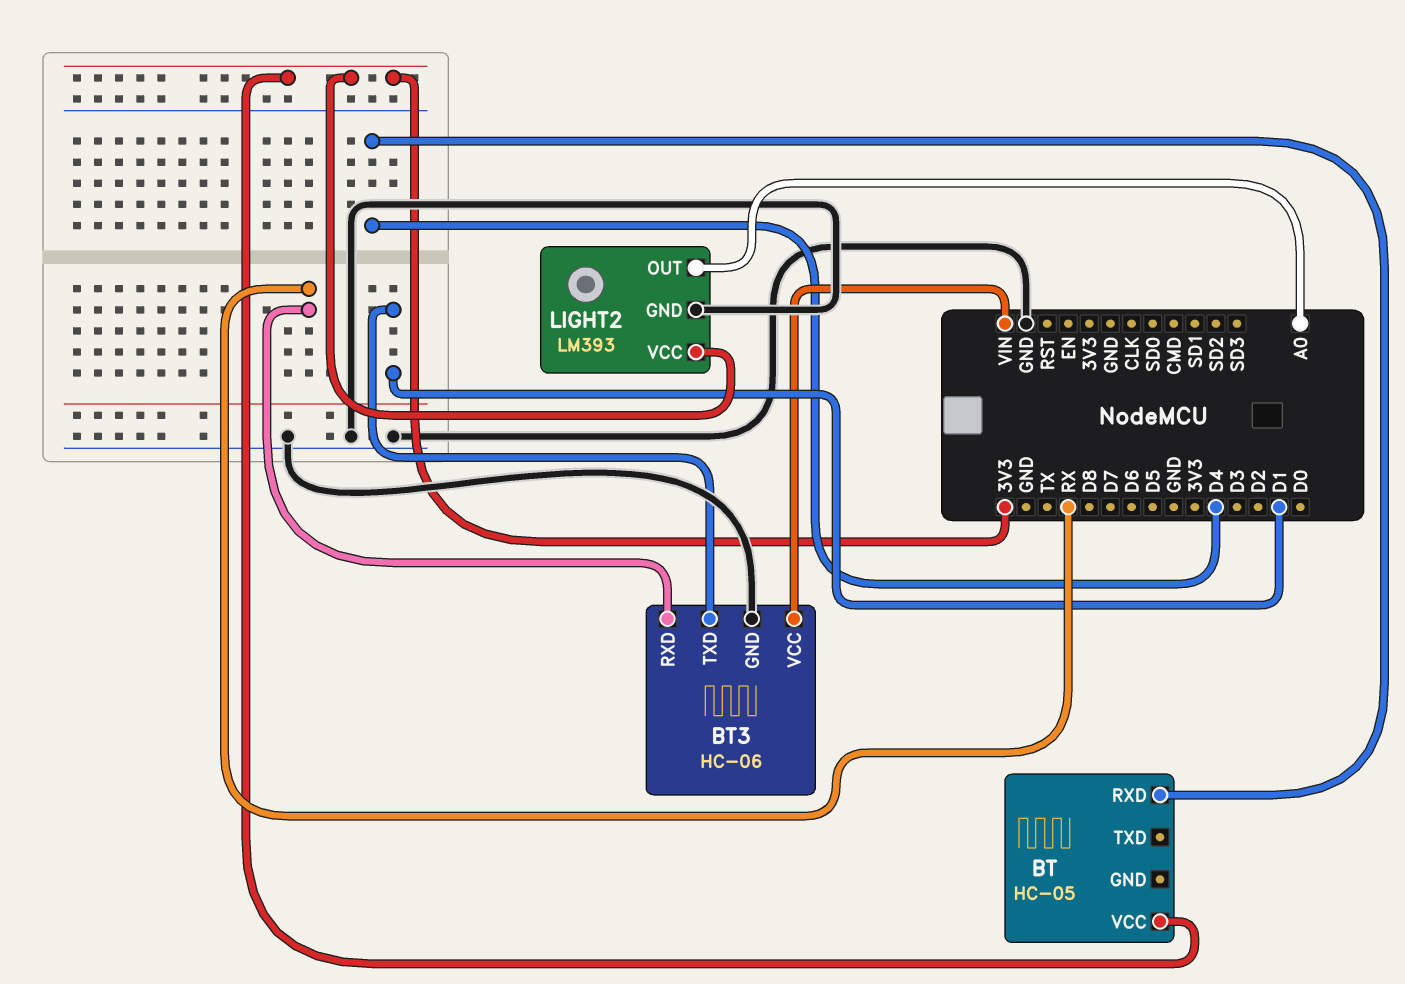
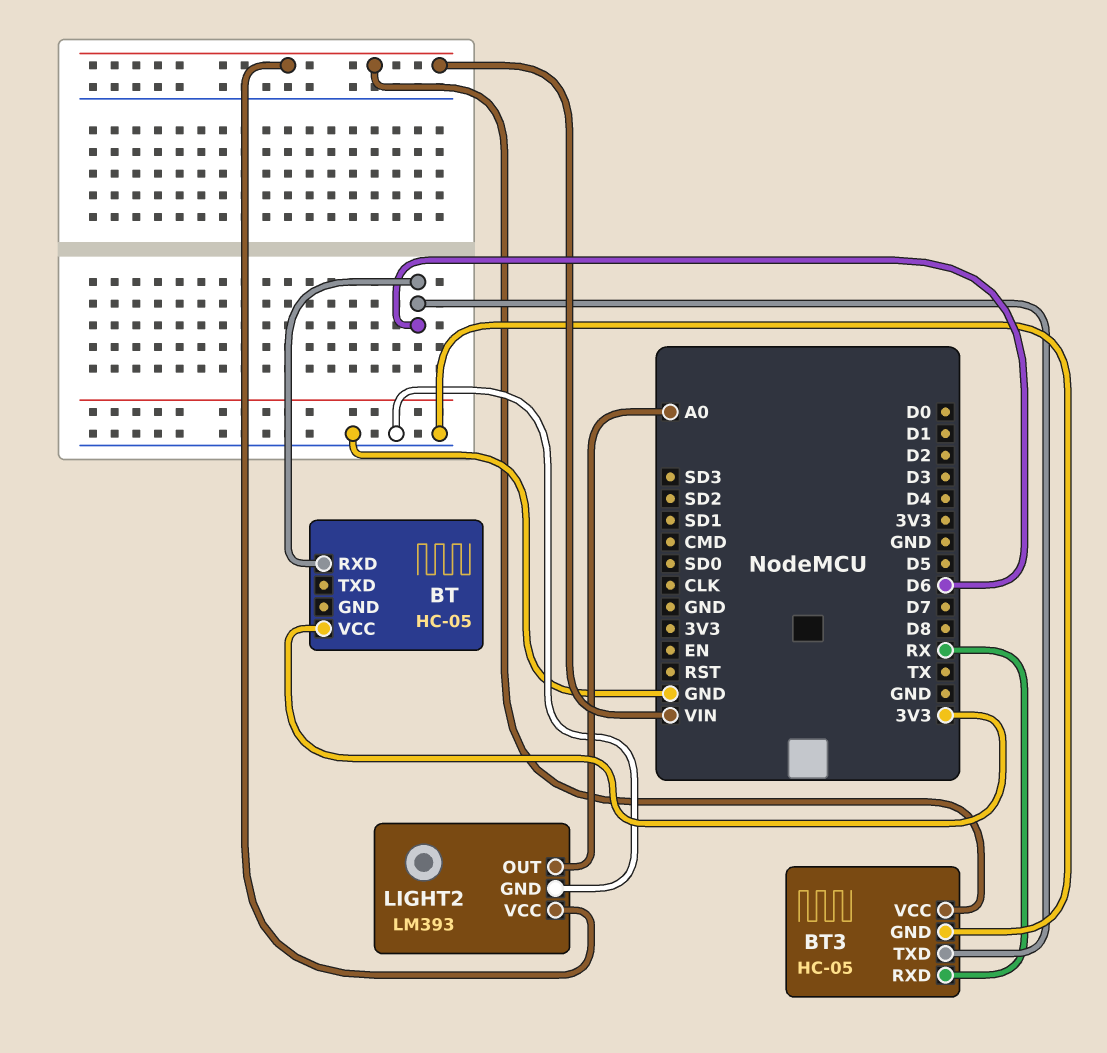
BT pin RXD: D4 -> D6
BT3: HC-06 -> HC-05
BT3 pin TXD: D1 -> D6
LIGHT2 pin VCC: 3V3 -> VIN

